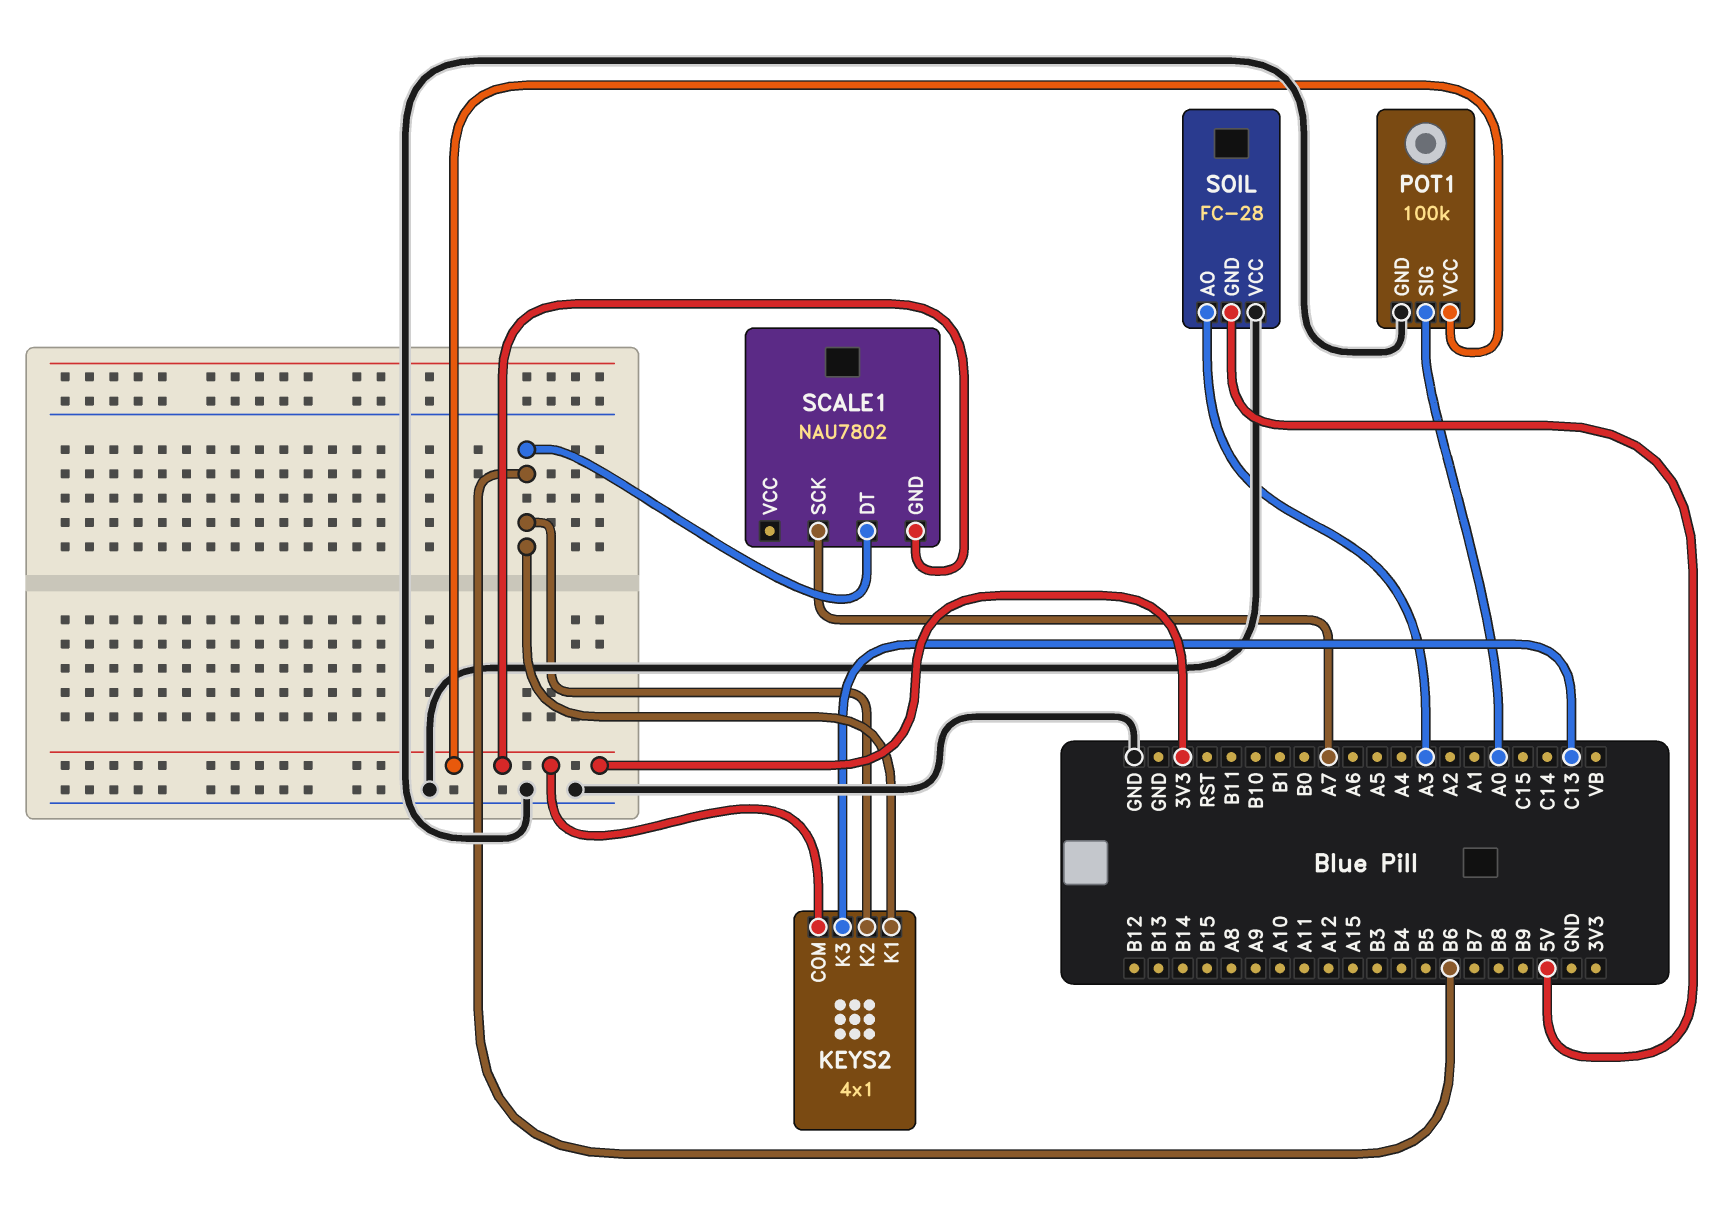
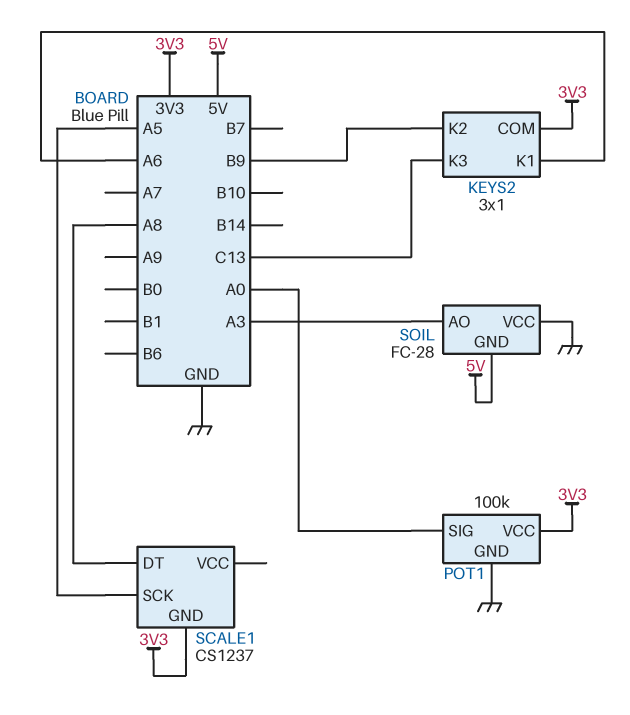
KEYS2: 4x1 -> 3x1
KEYS2 pin K1: B6 -> A6
KEYS2 pin K2: B6 -> B9
SCALE1: NAU7802 -> CS1237
SCALE1 pin DT: B6 -> A8
SCALE1 pin SCK: A7 -> A5

